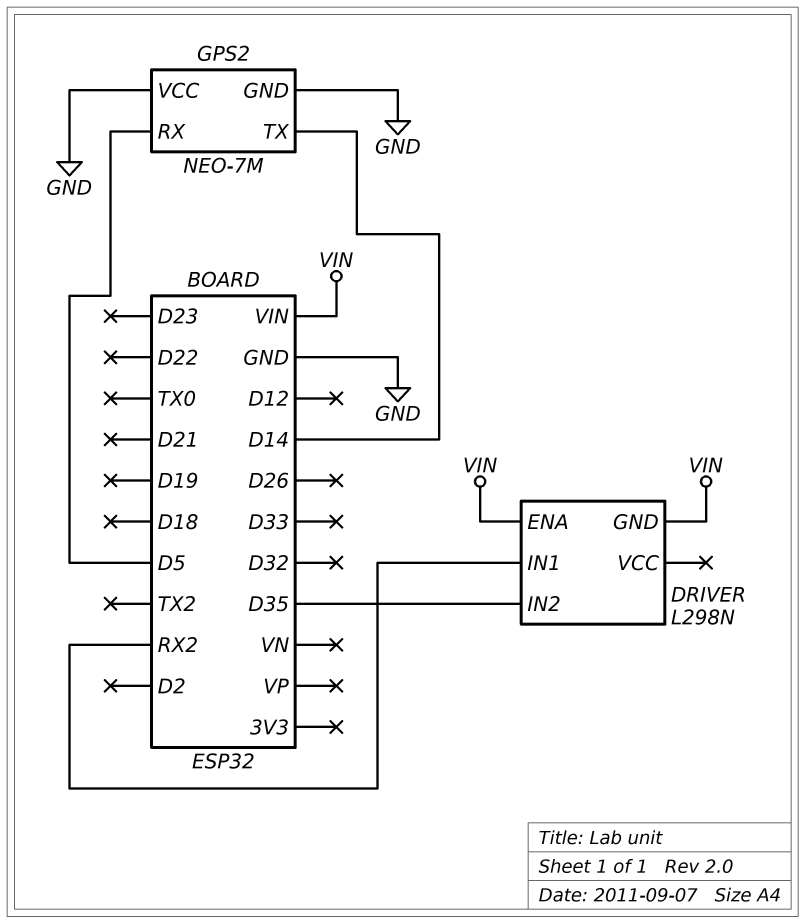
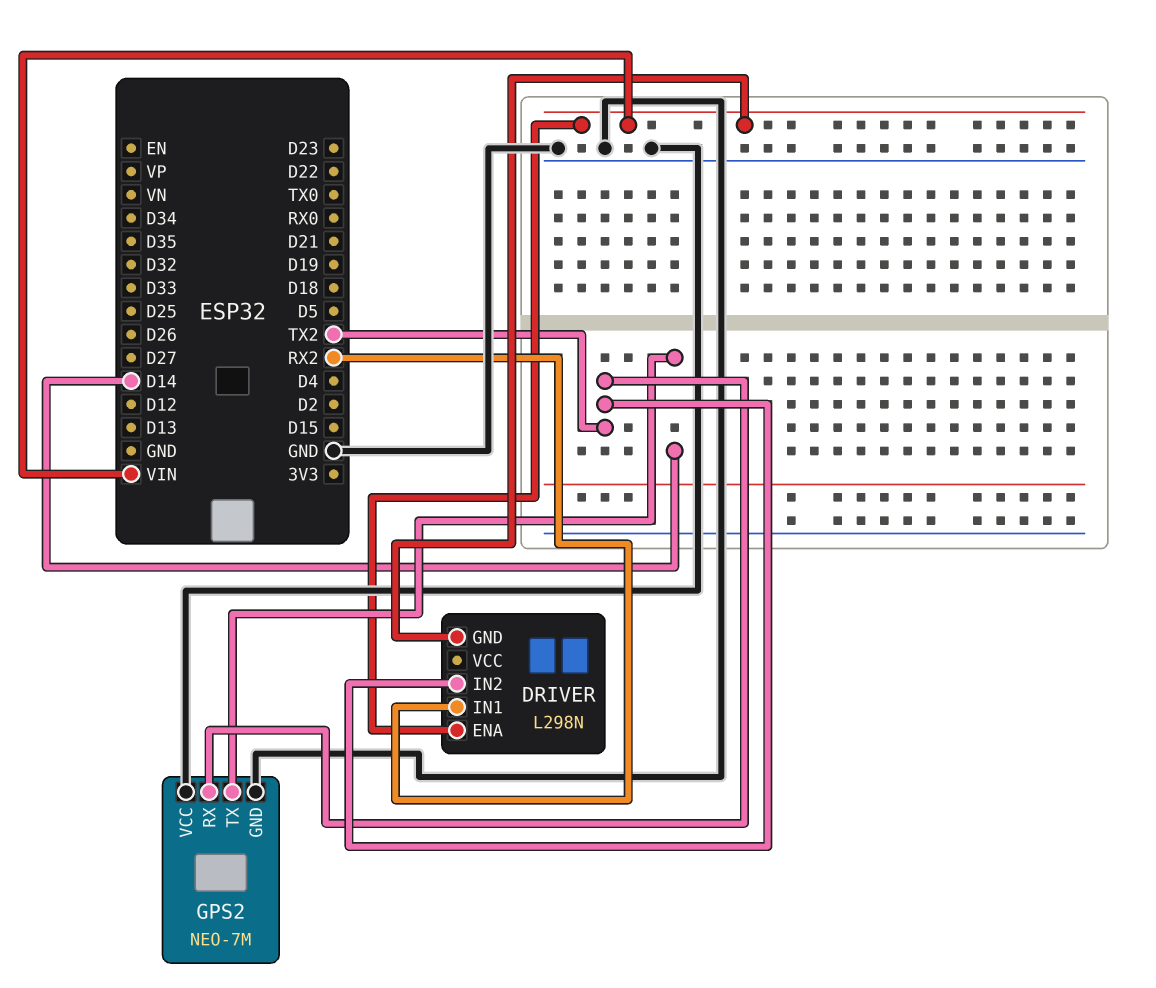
DRIVER pin IN2: D35 -> TX2
GPS2 pin RX: D5 -> TX2

